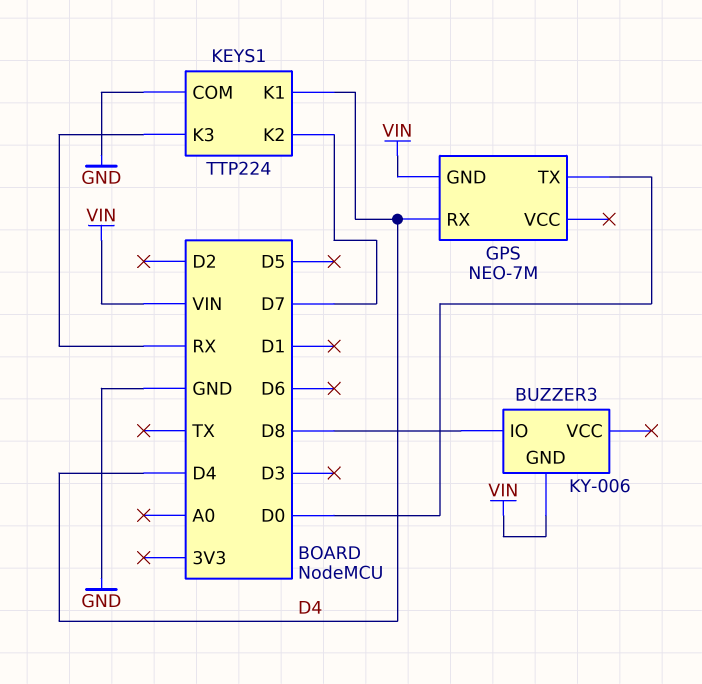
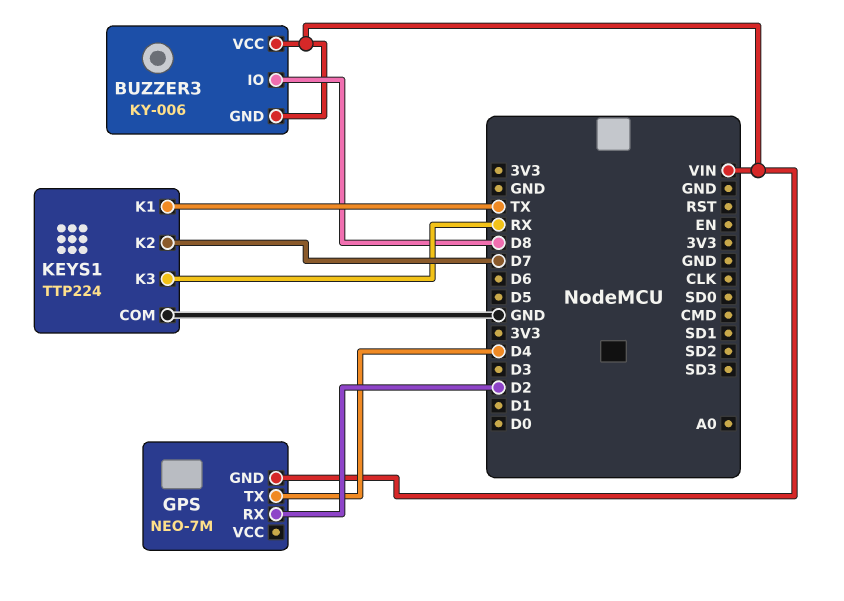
BUZZER3 pin VCC: none -> VIN
GPS pin RX: D4 -> D2
GPS pin TX: D0 -> D4
KEYS1 pin K1: D4 -> TX

